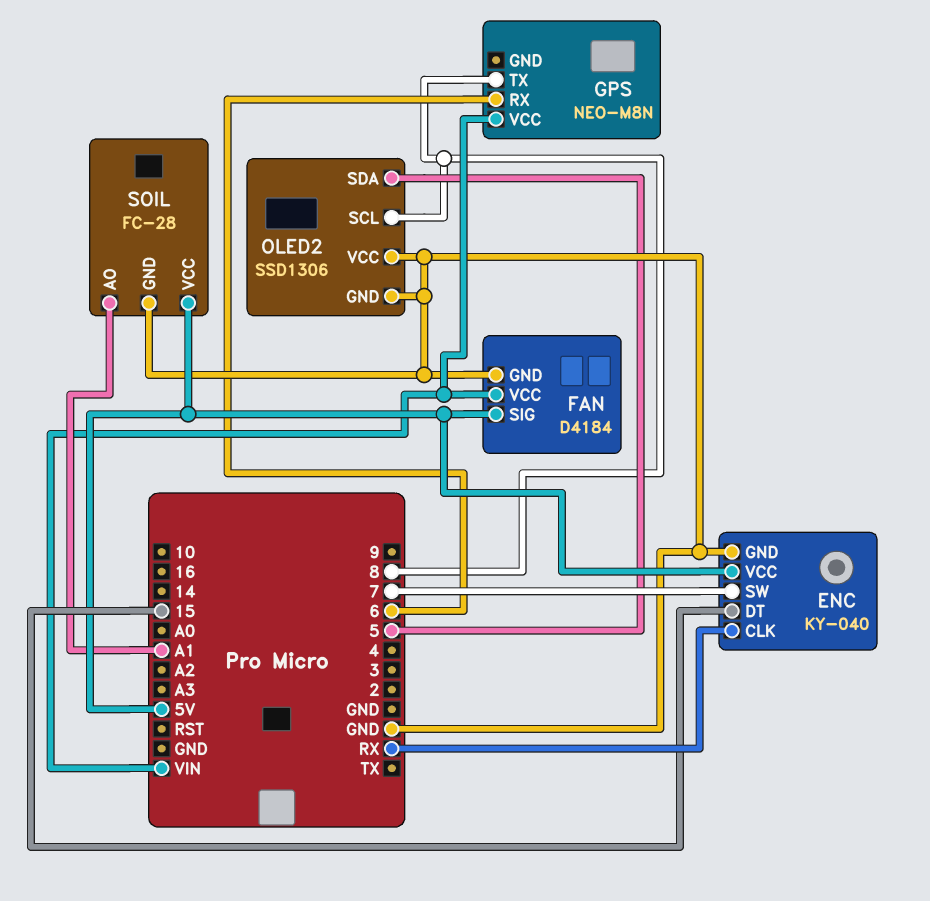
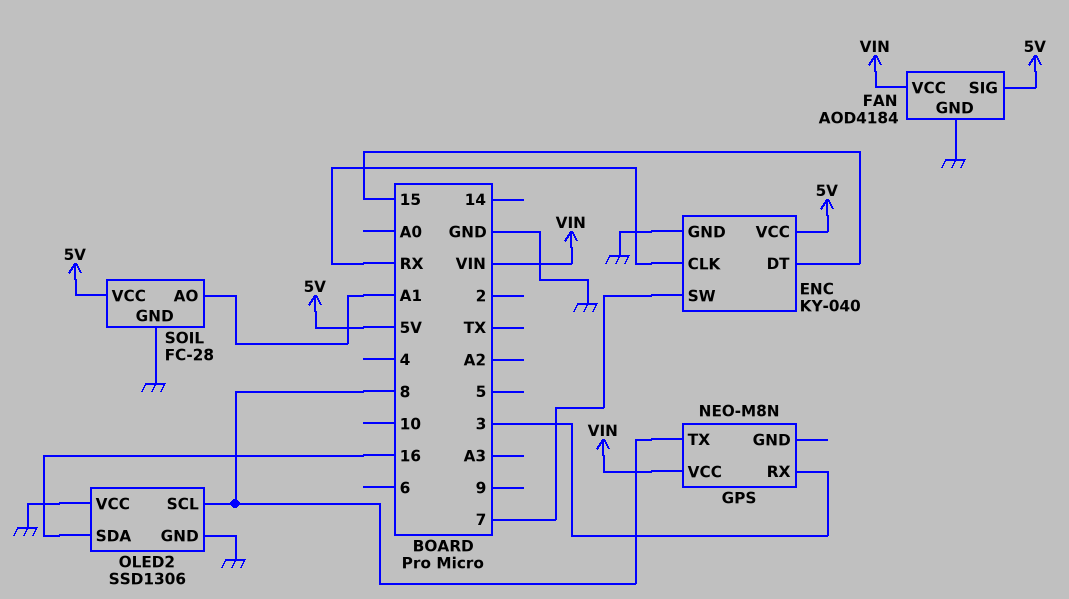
FAN: D4184 -> AOD4184
GPS pin RX: 6 -> 3
OLED2 pin SDA: 5 -> 16

